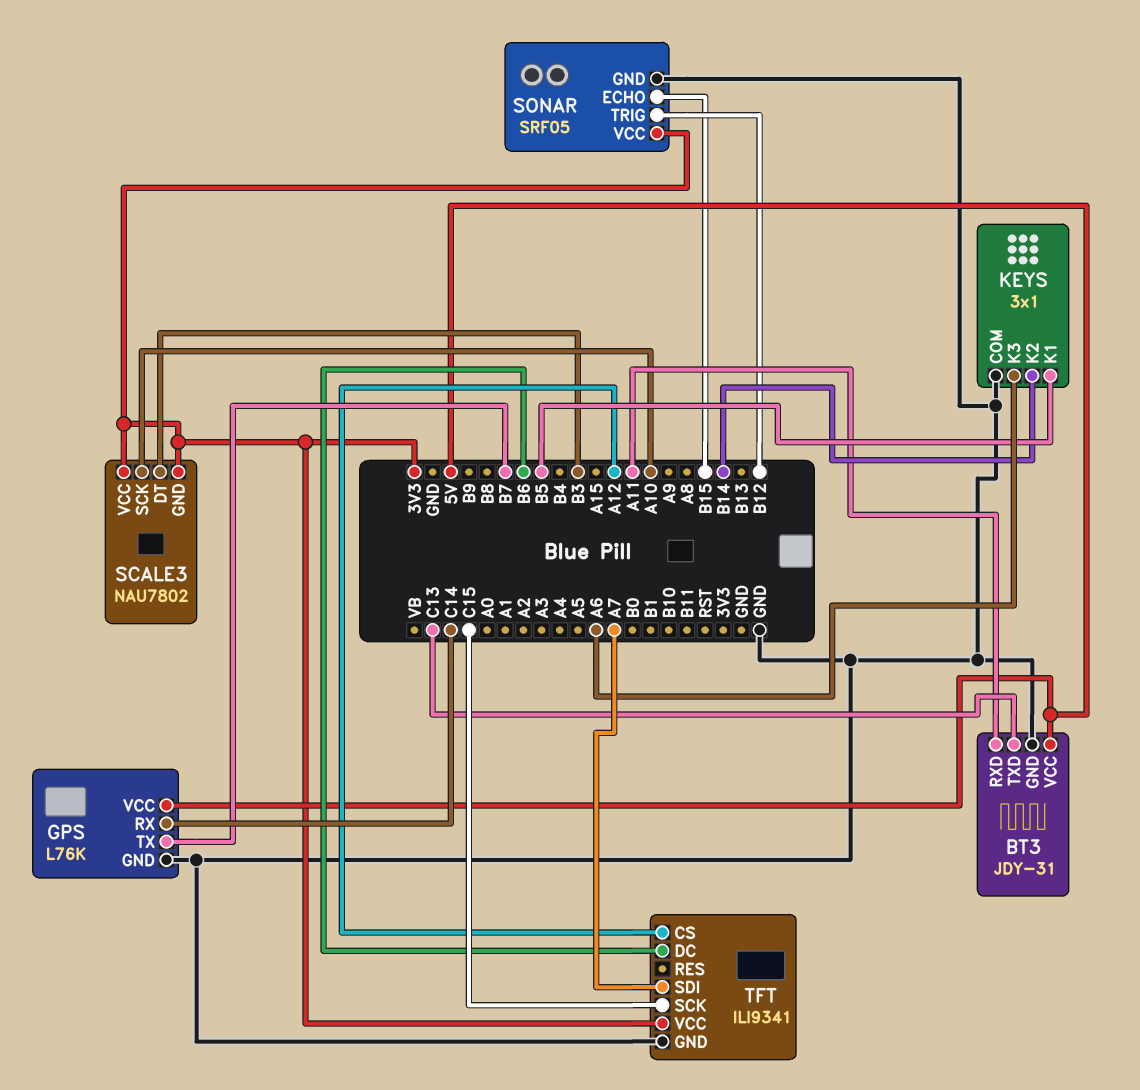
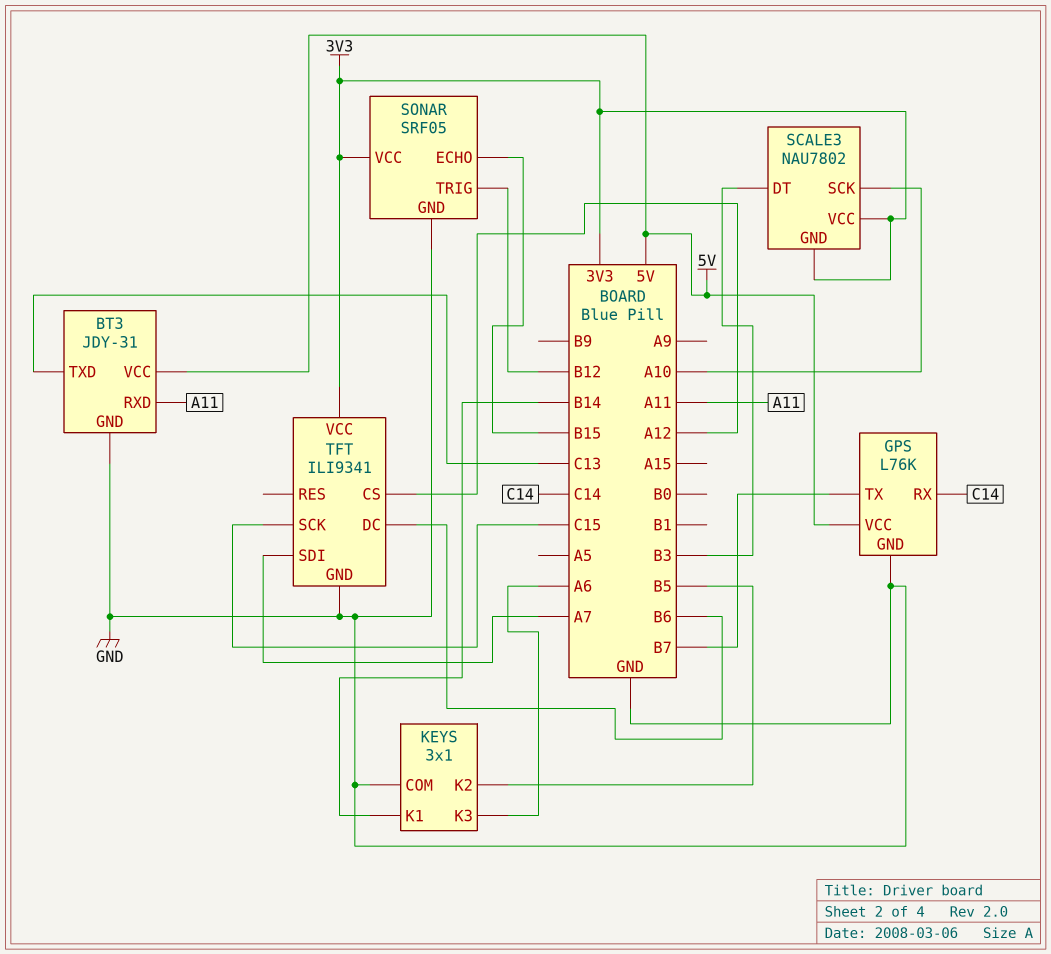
KEYS pin K1: B5 -> B14
KEYS pin K2: B14 -> B5

